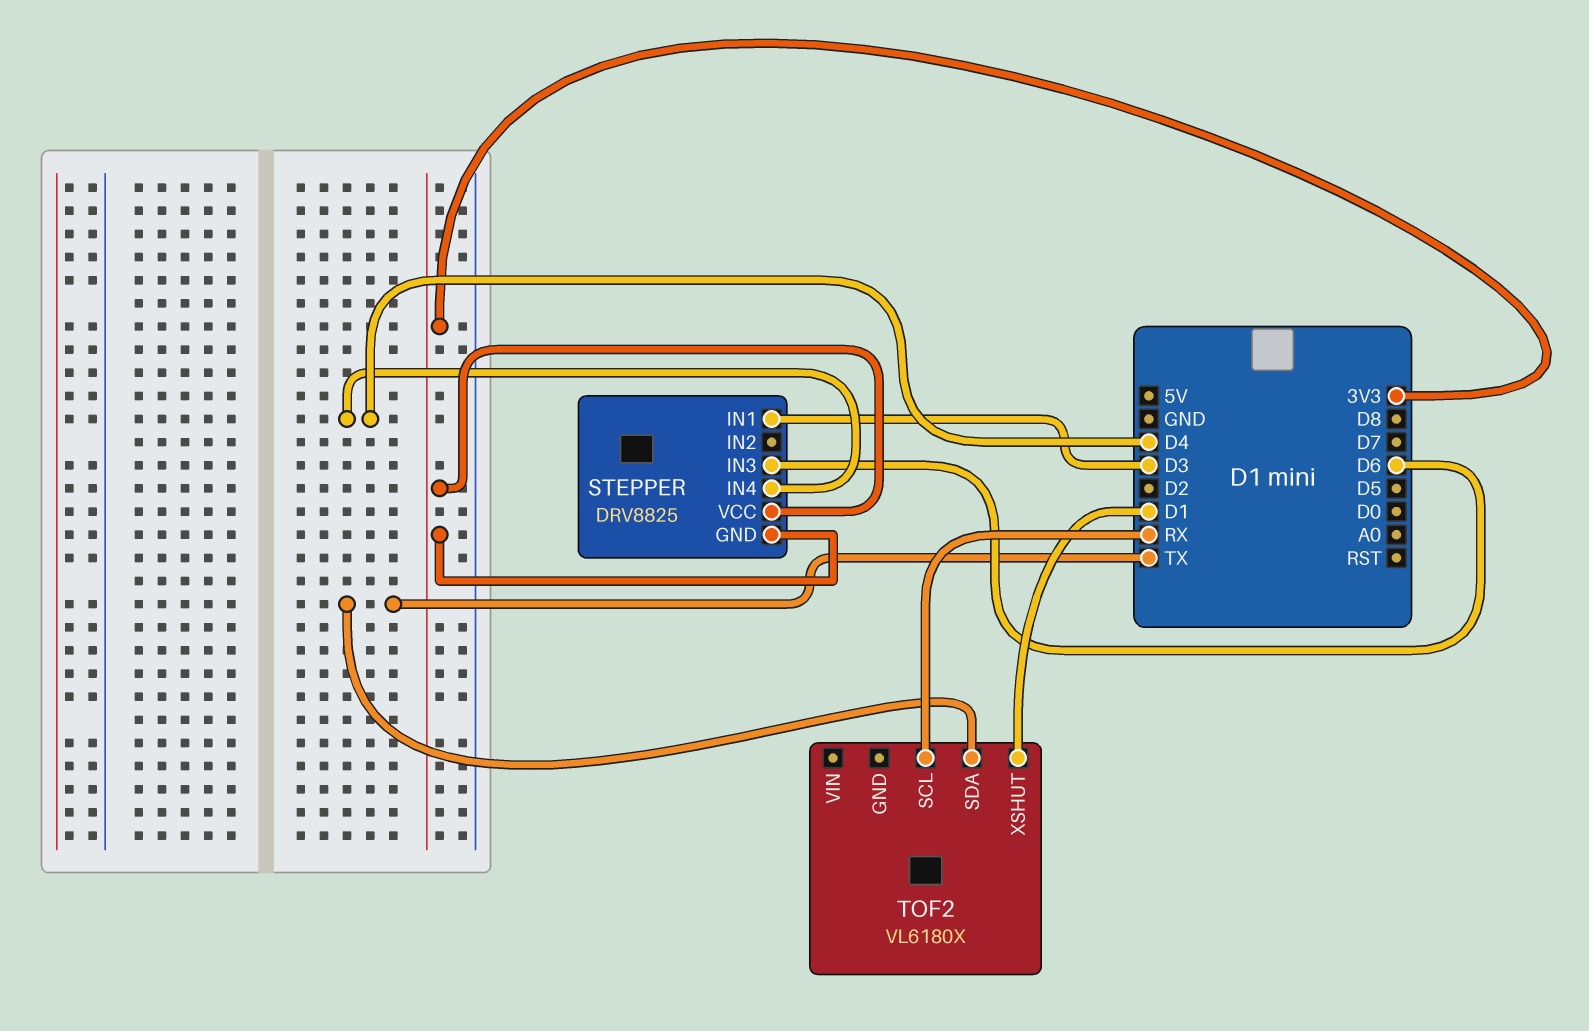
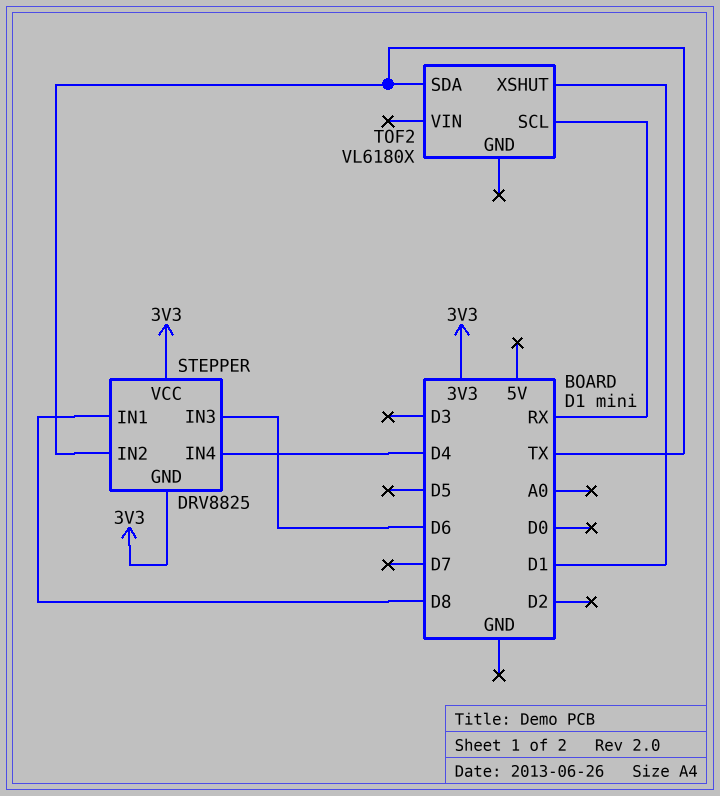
STEPPER pin IN1: D3 -> D8
STEPPER pin IN2: none -> TX

